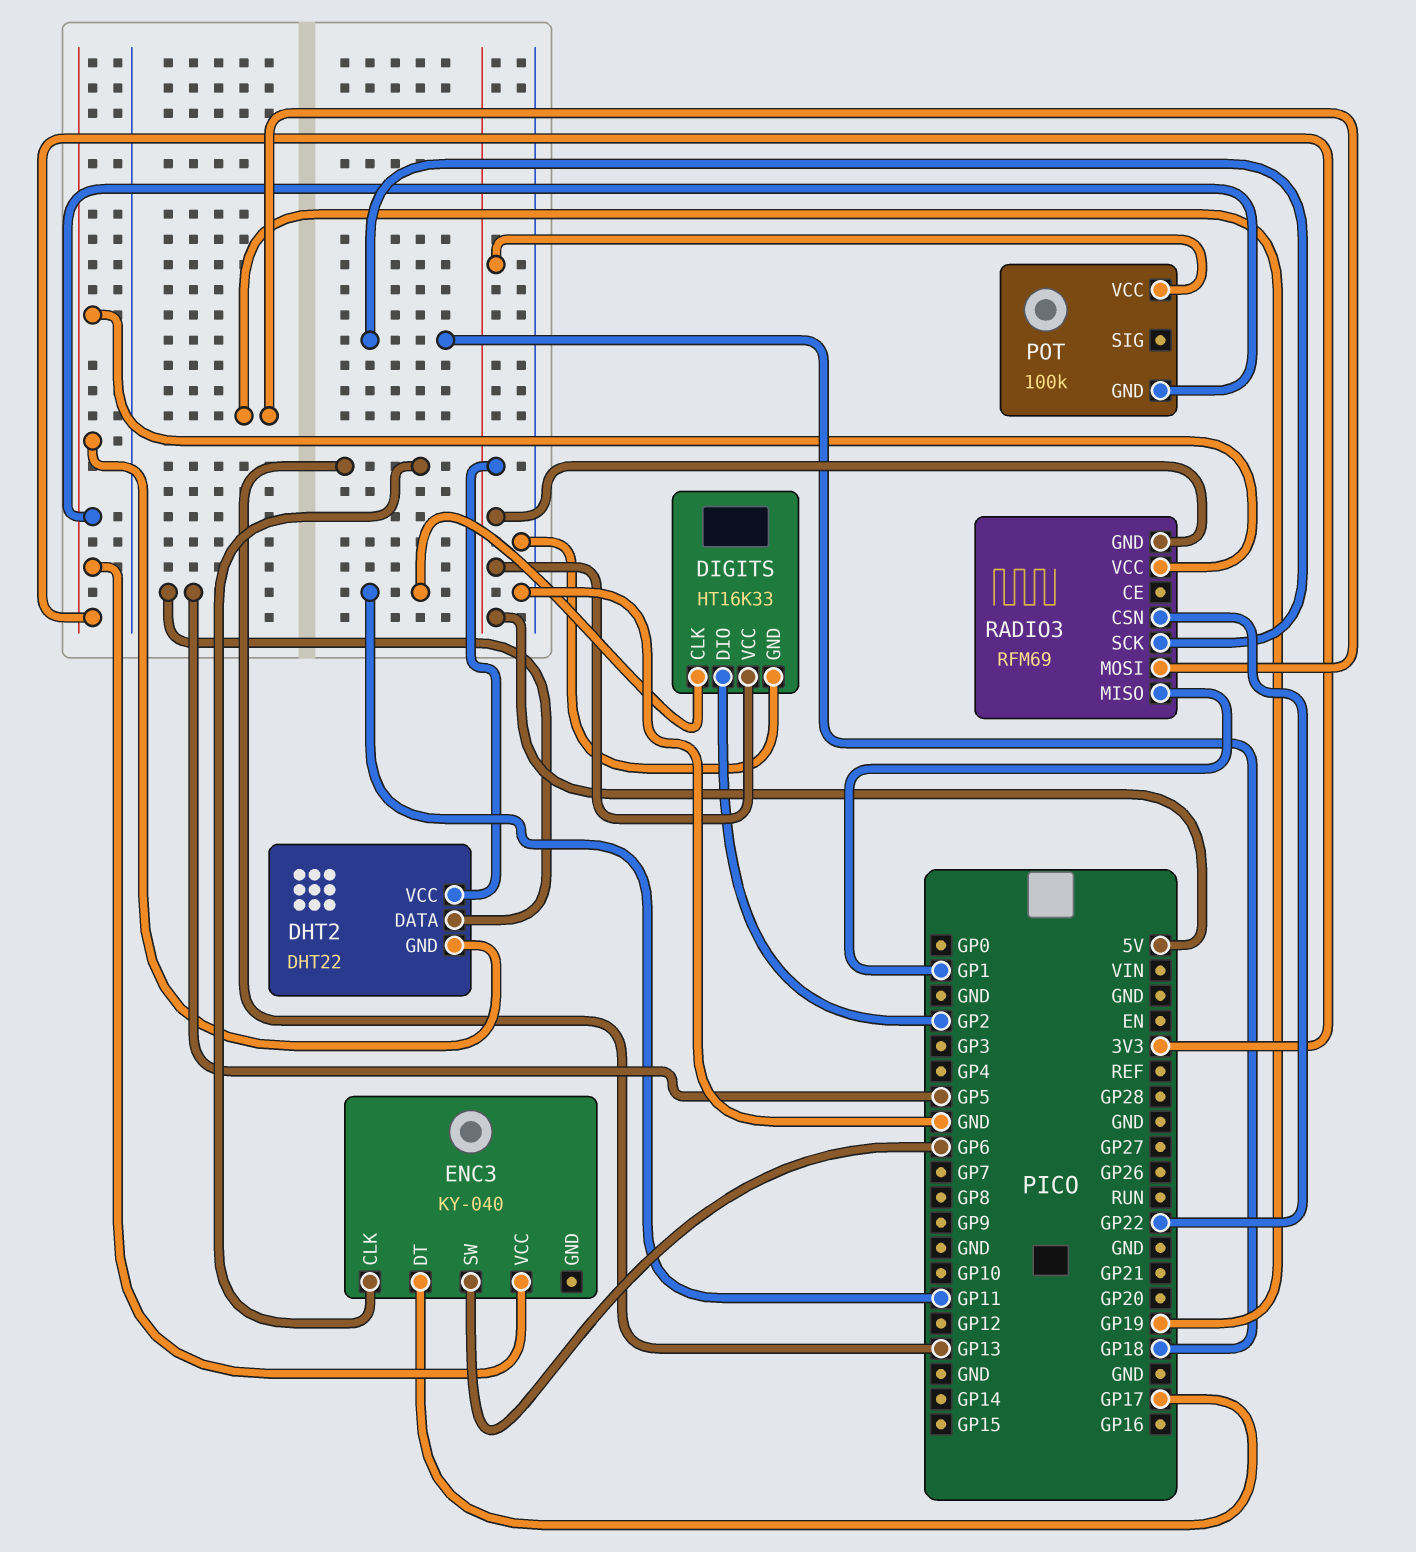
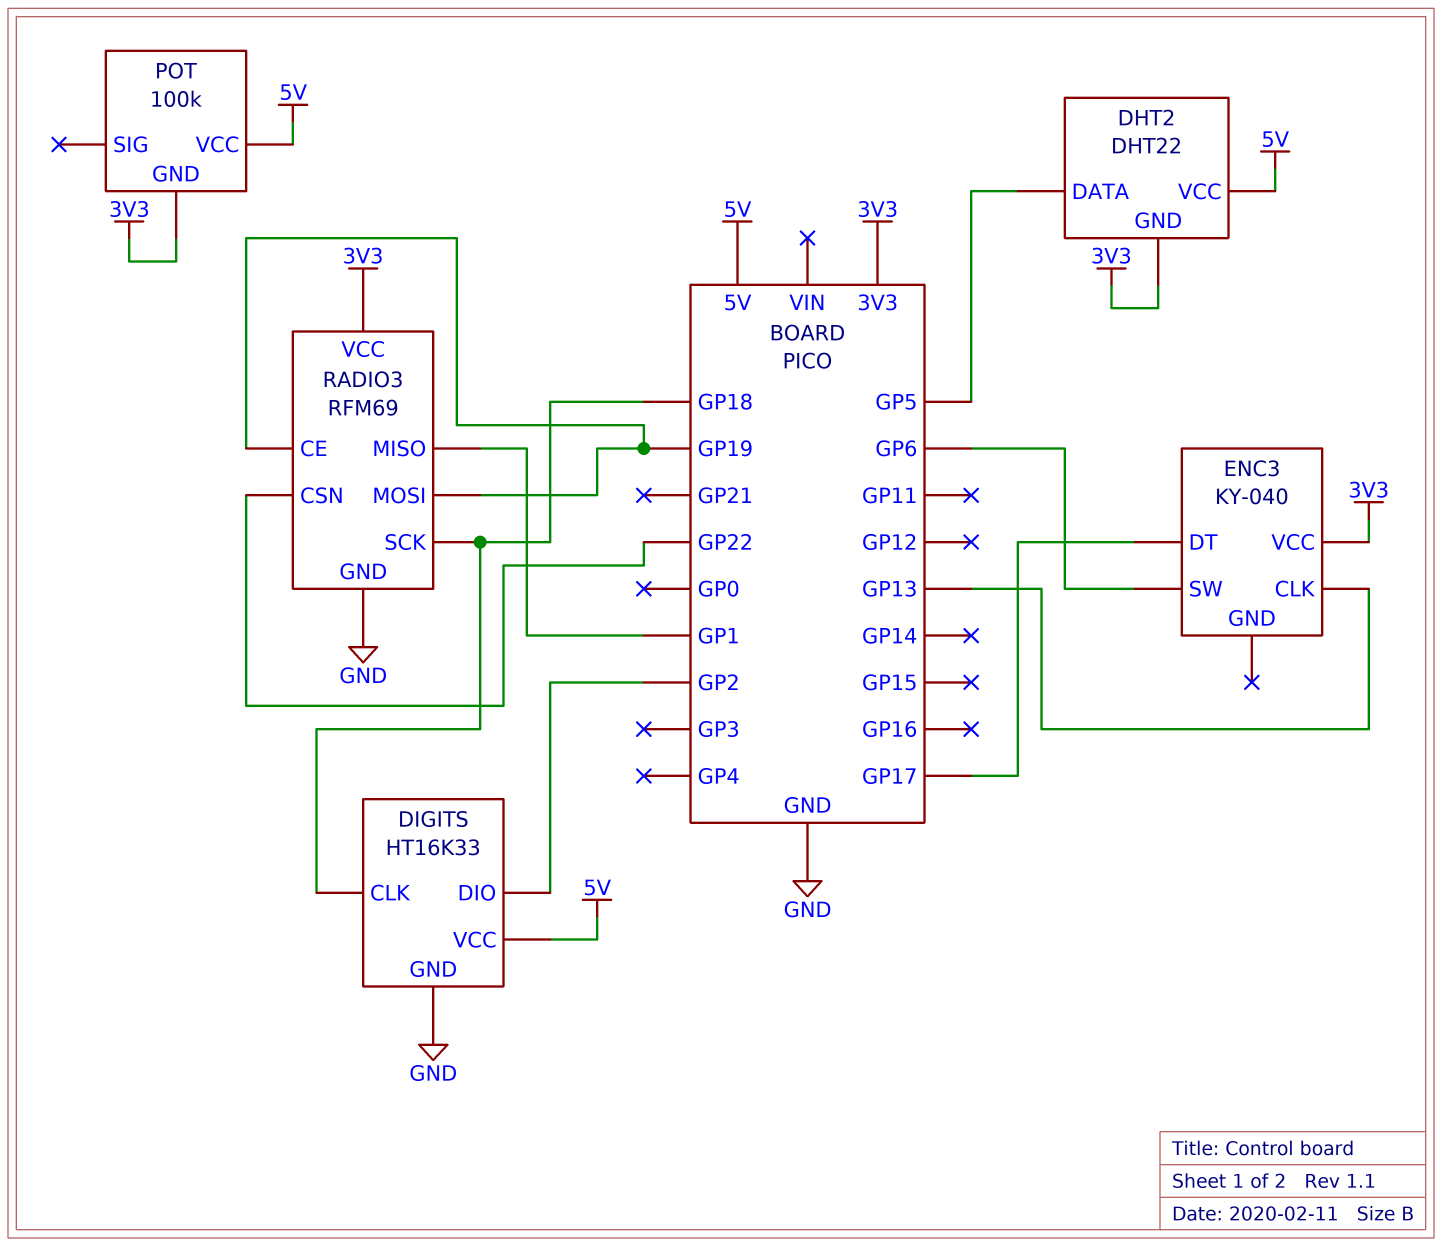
DIGITS pin CLK: GP11 -> GP18
RADIO3 pin CE: none -> GP19
RADIO3 pin GND: 5V -> GND

